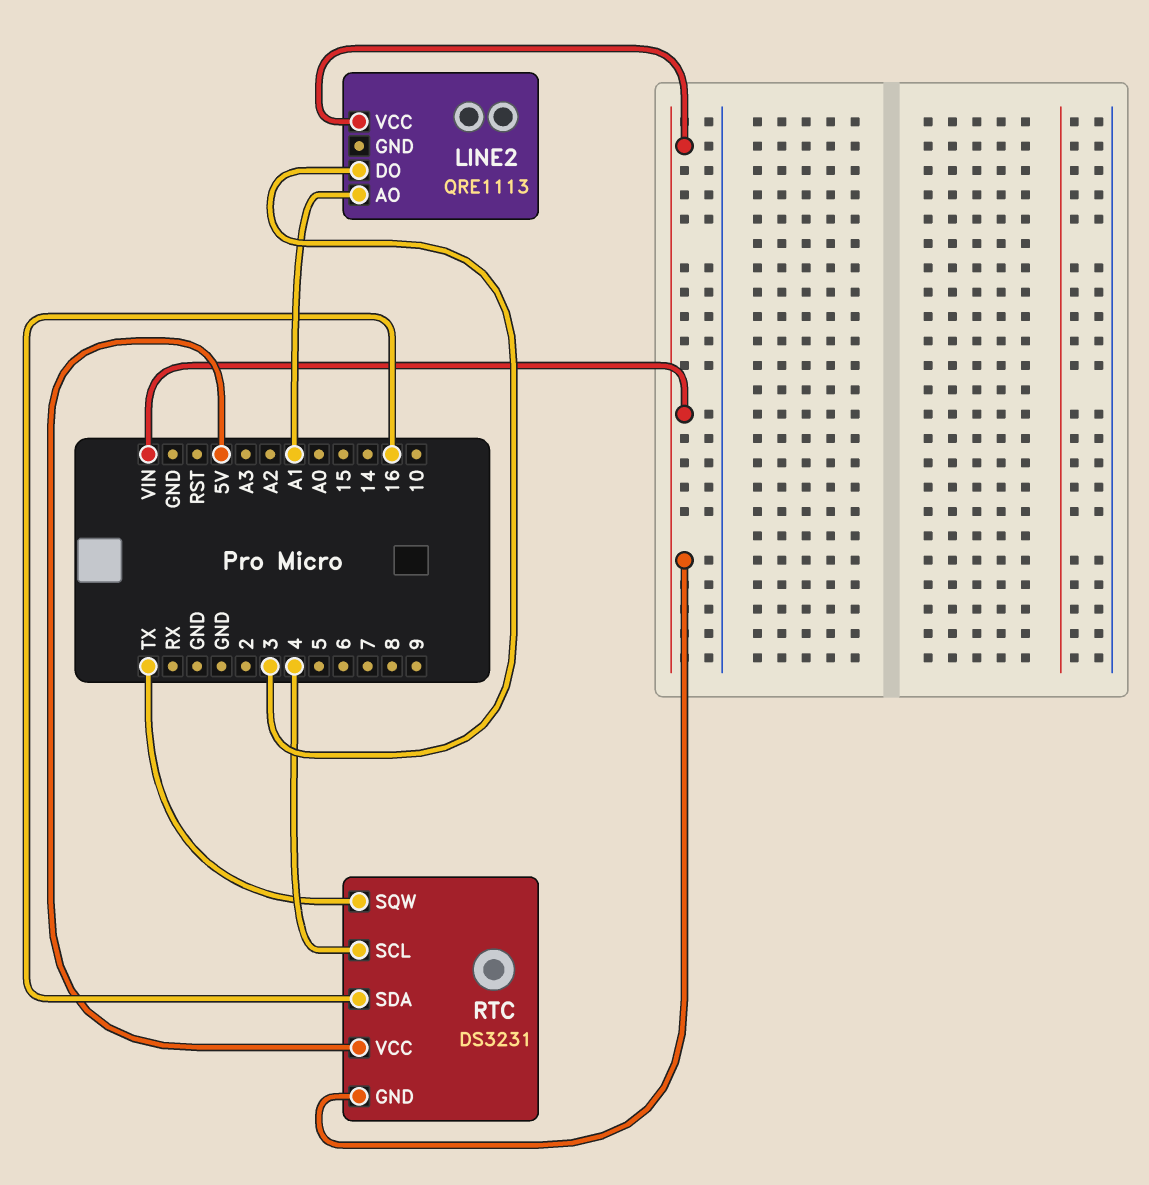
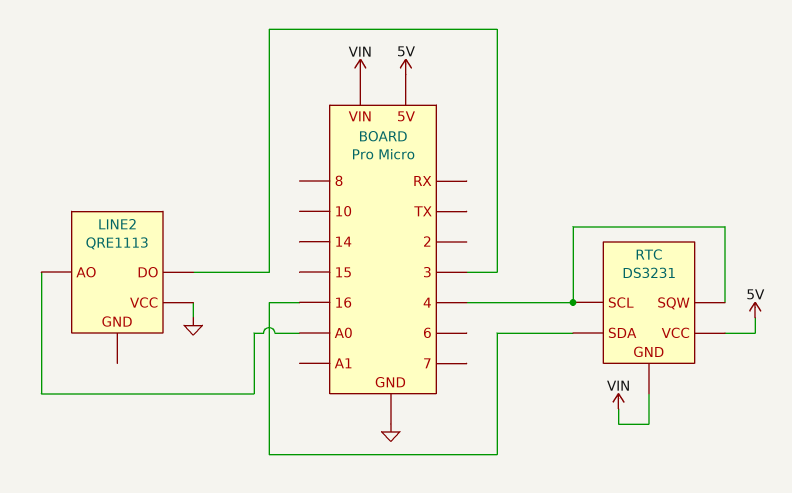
LINE2 pin AO: A1 -> A0
LINE2 pin VCC: VIN -> GND
RTC pin SQW: TX -> 4

